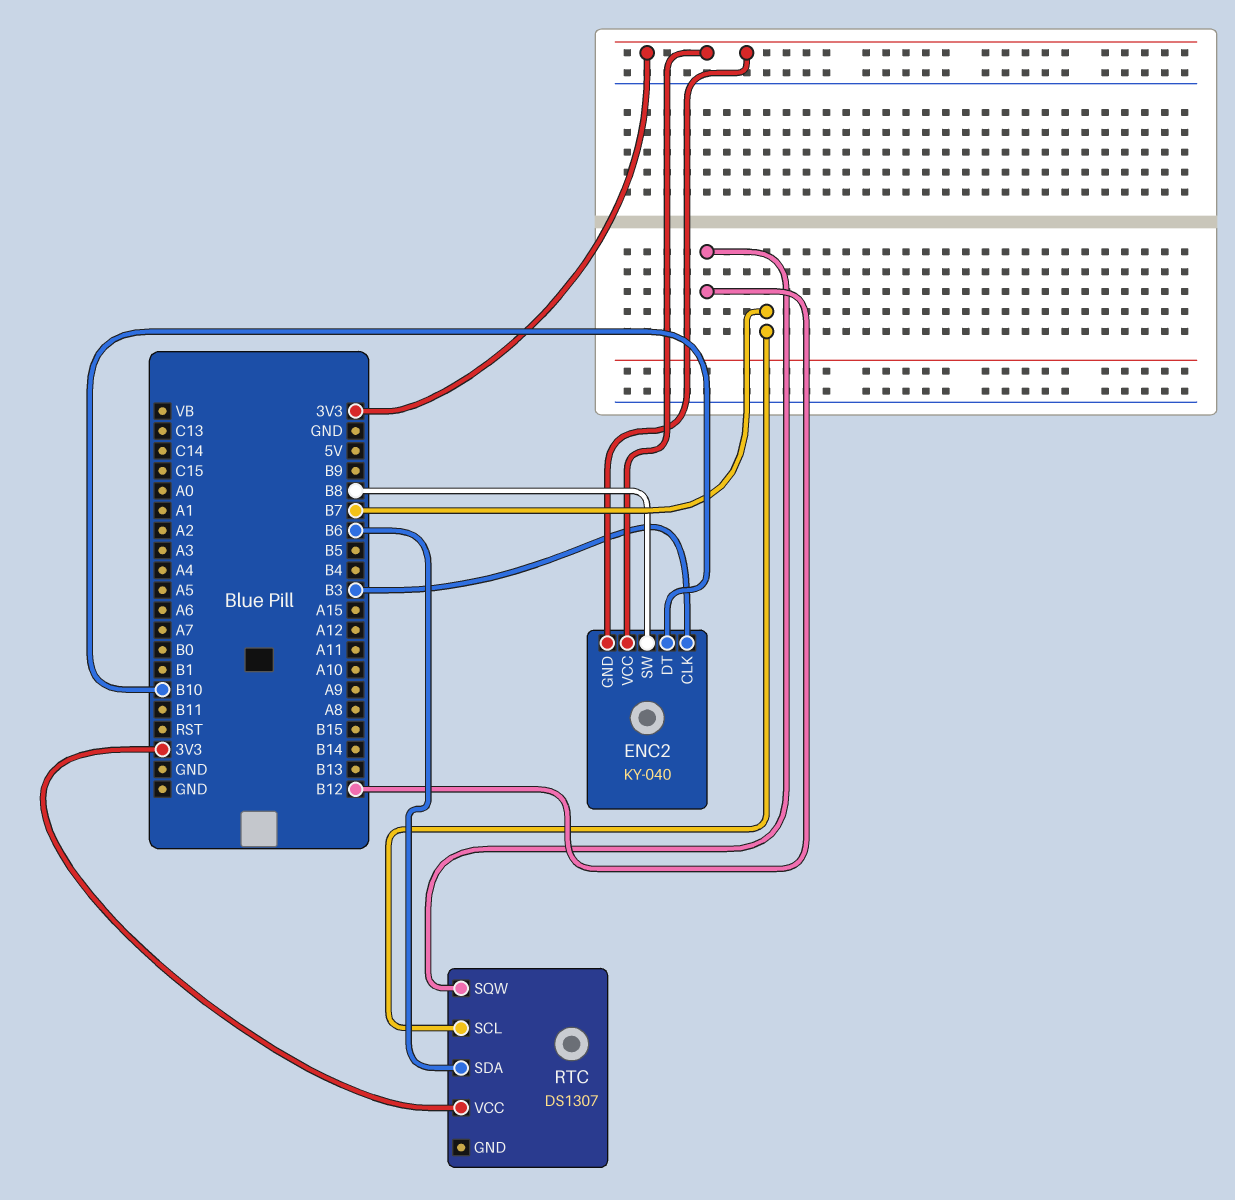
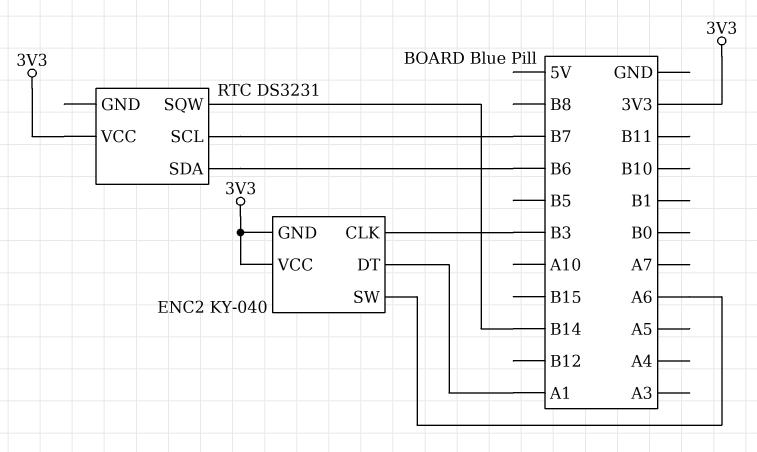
ENC2 pin DT: B10 -> A1
ENC2 pin SW: B8 -> A6
RTC: DS1307 -> DS3231
RTC pin SQW: B12 -> B14

